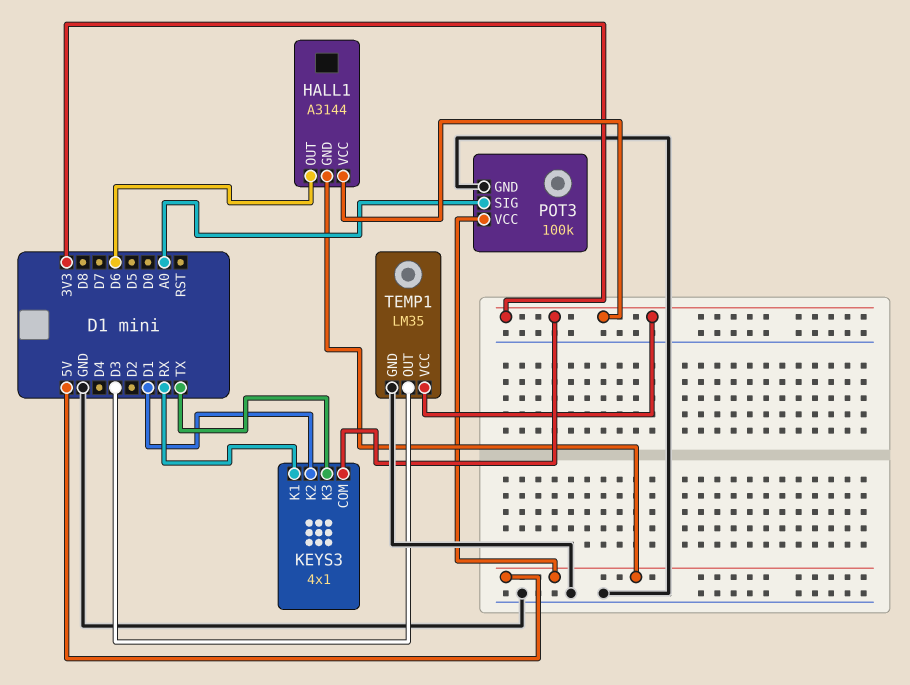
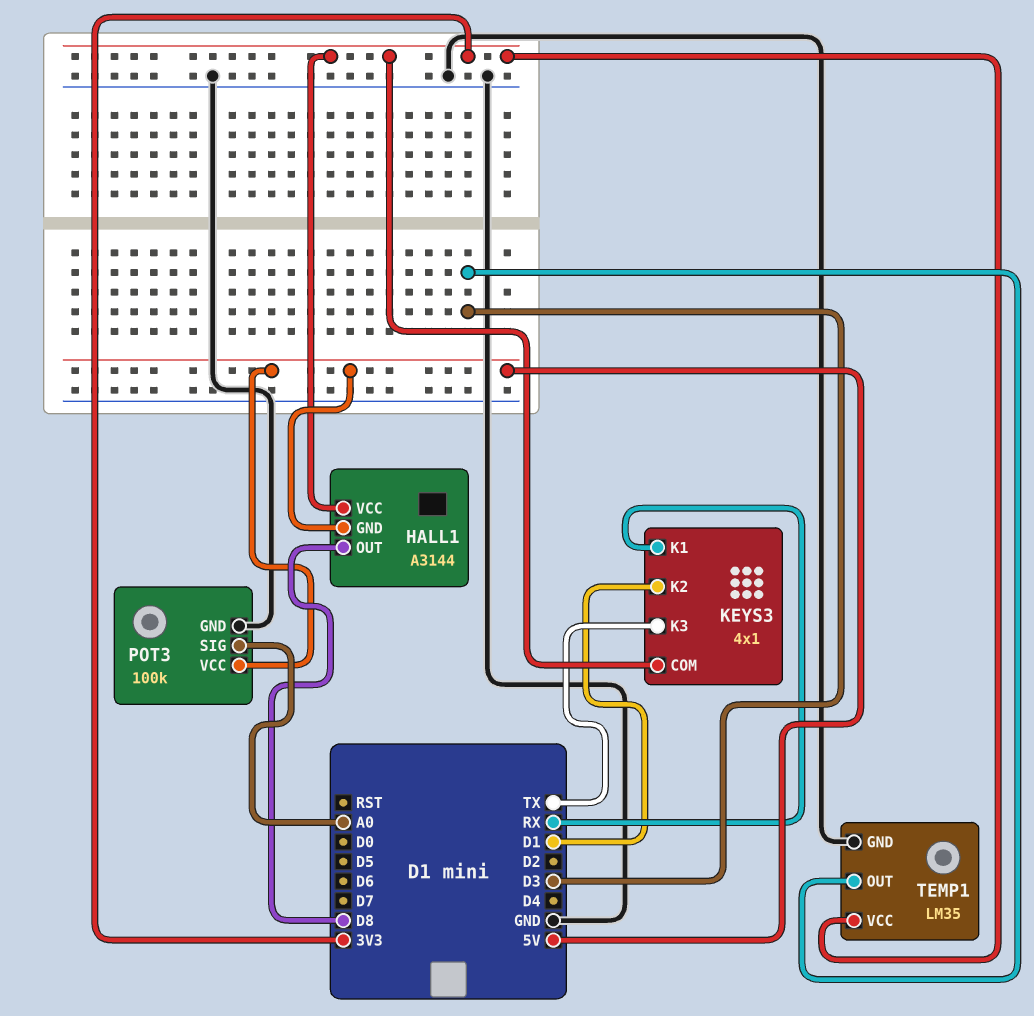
HALL1 pin OUT: D6 -> D8

